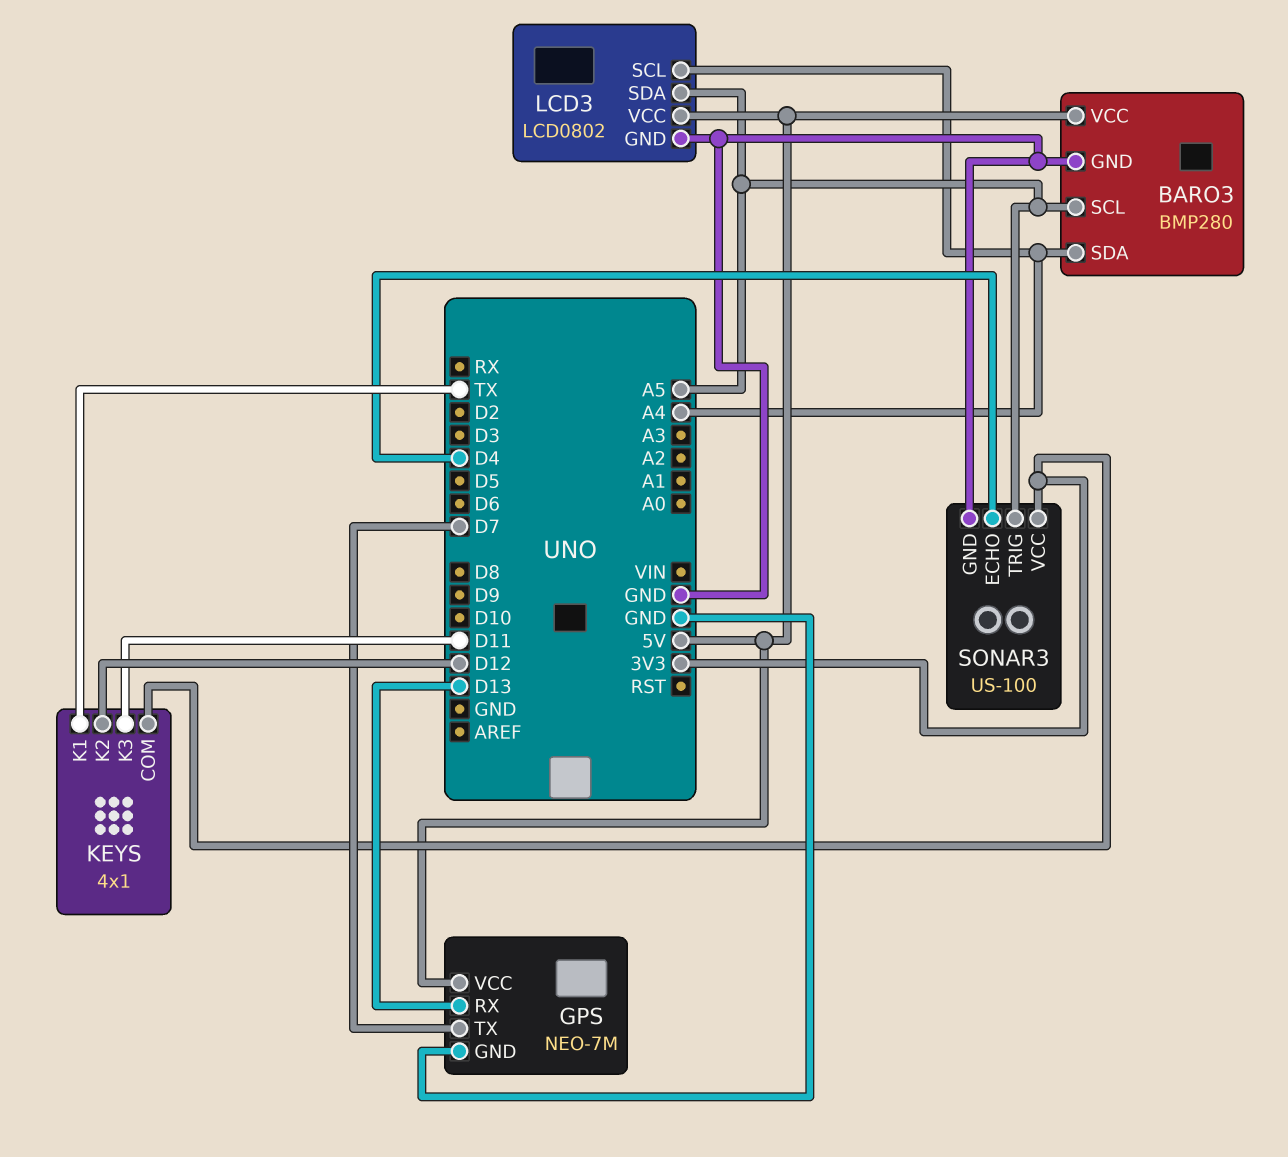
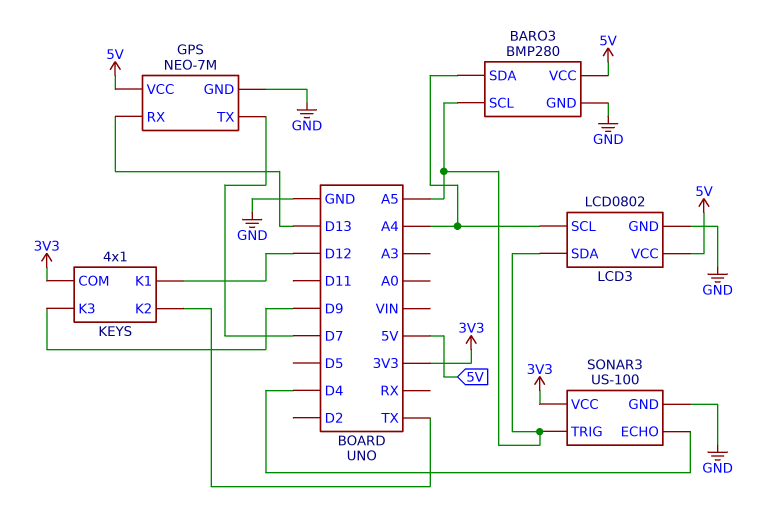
KEYS pin K1: TX -> D12
KEYS pin K2: D12 -> TX
KEYS pin K3: D11 -> D9

